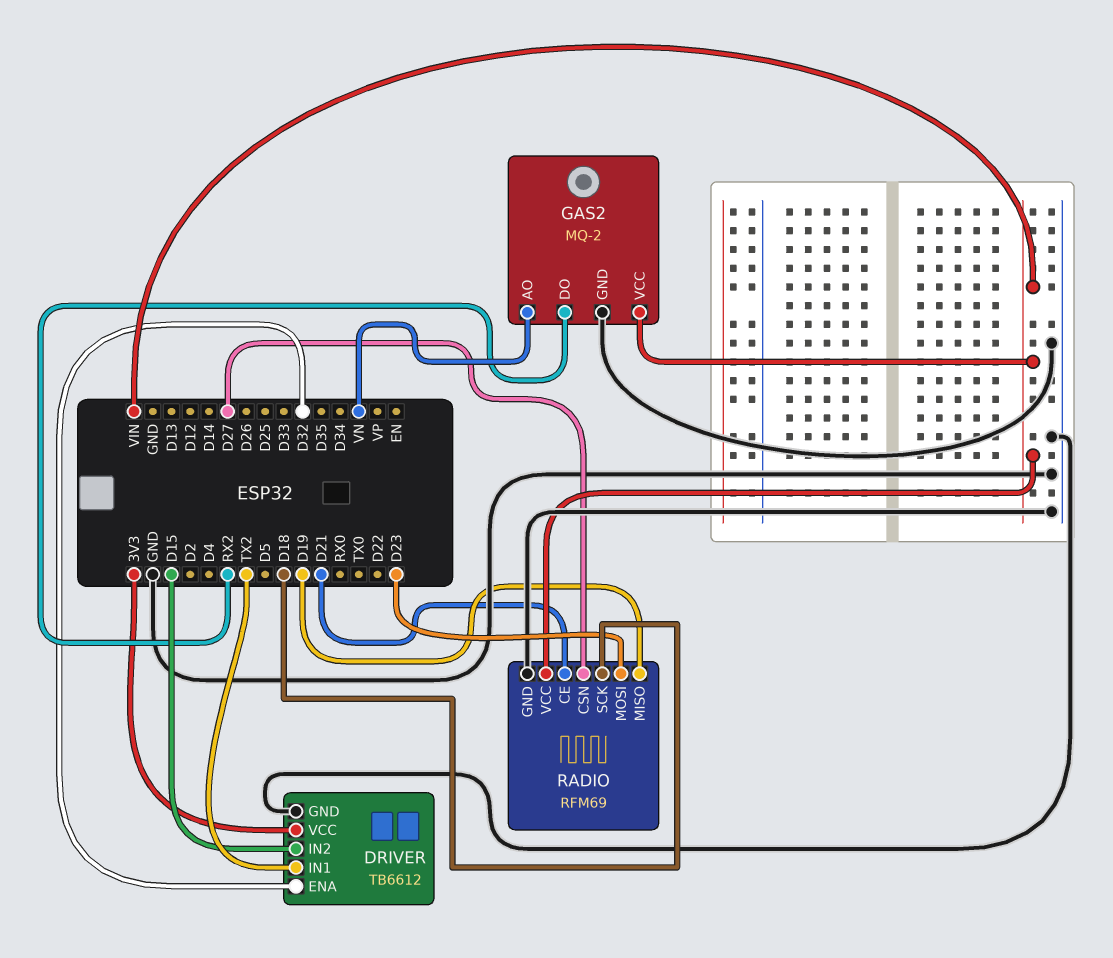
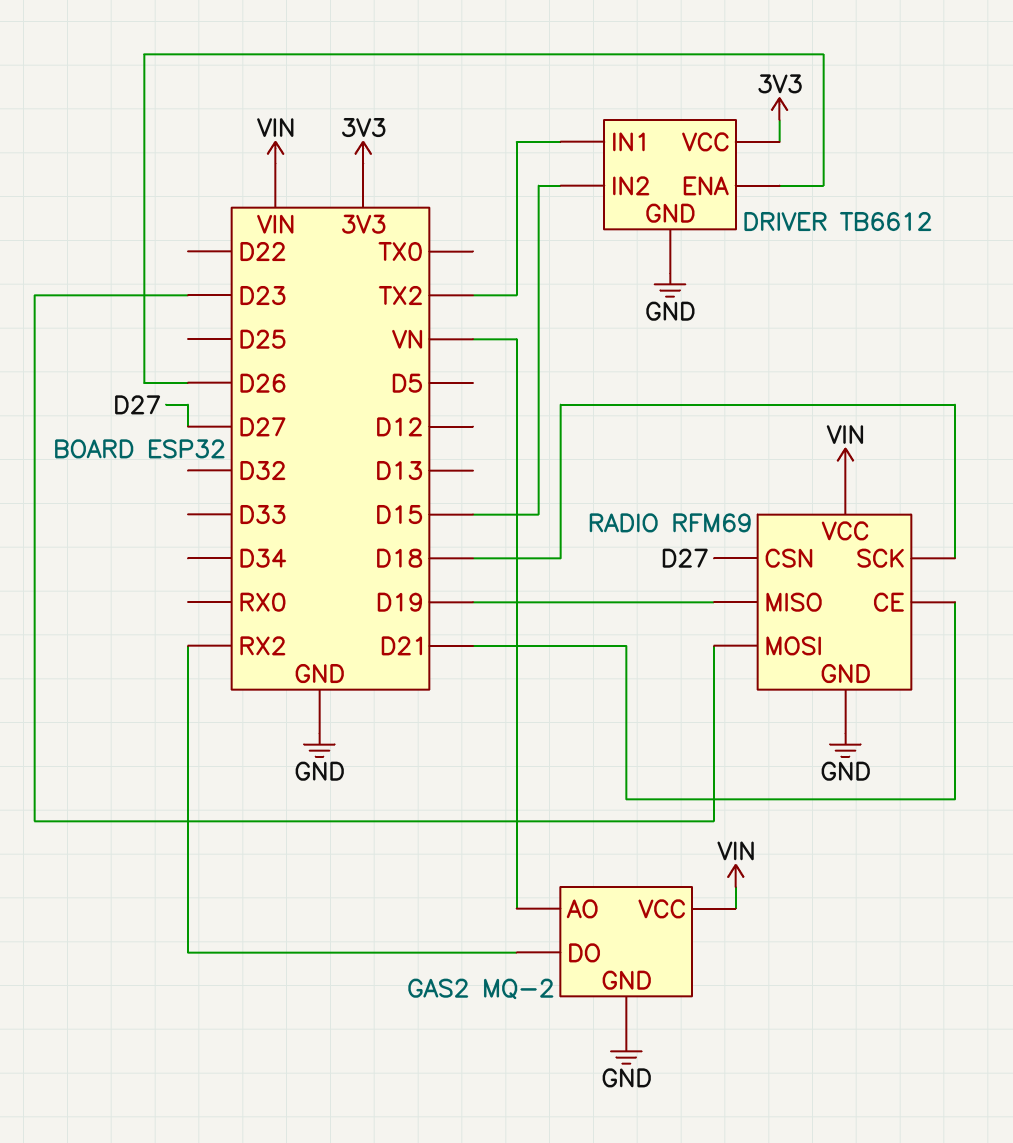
DRIVER pin ENA: D32 -> D26

